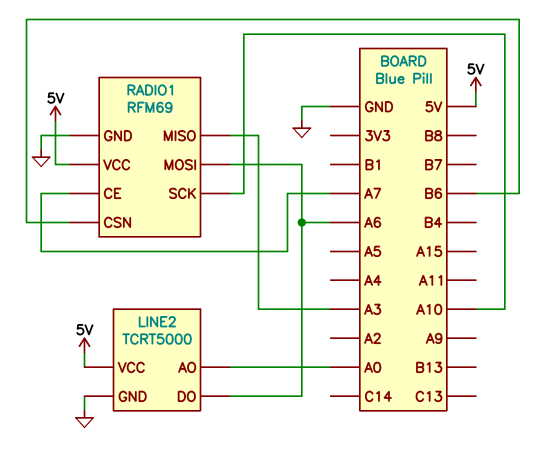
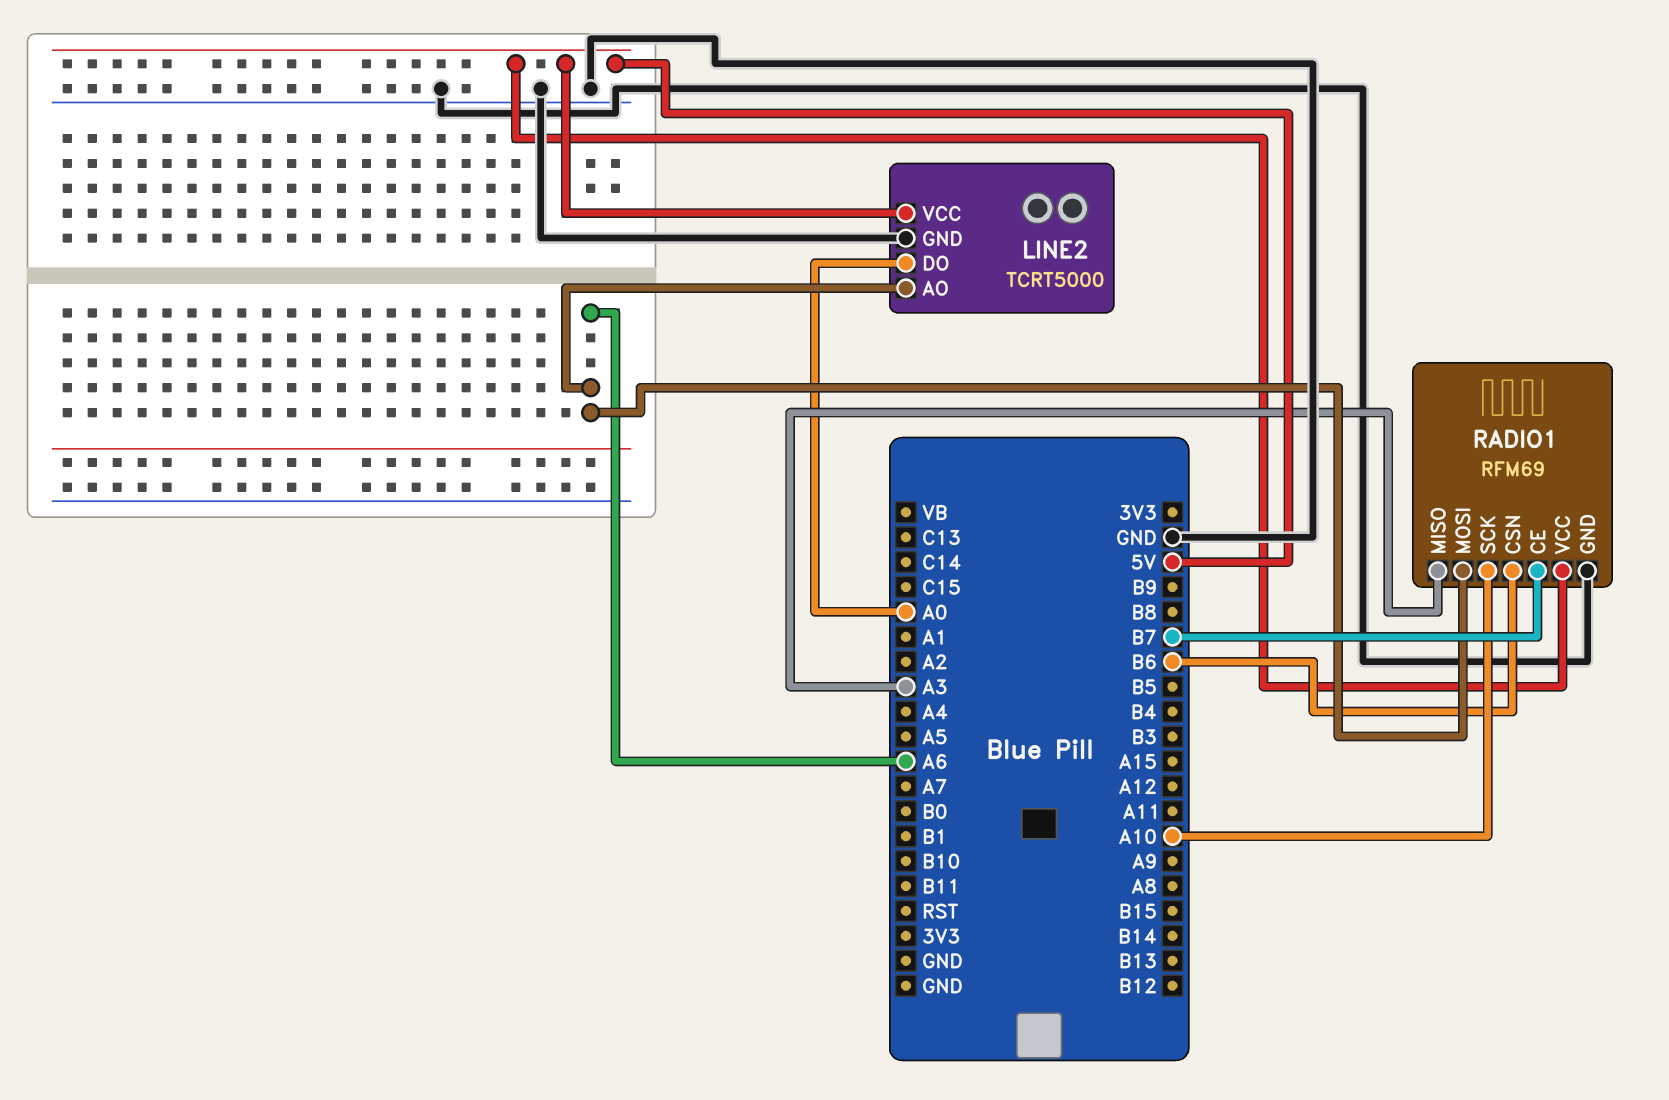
LINE2 pin AO: A0 -> A6
LINE2 pin DO: A6 -> A0
RADIO1 pin CE: A7 -> B7

